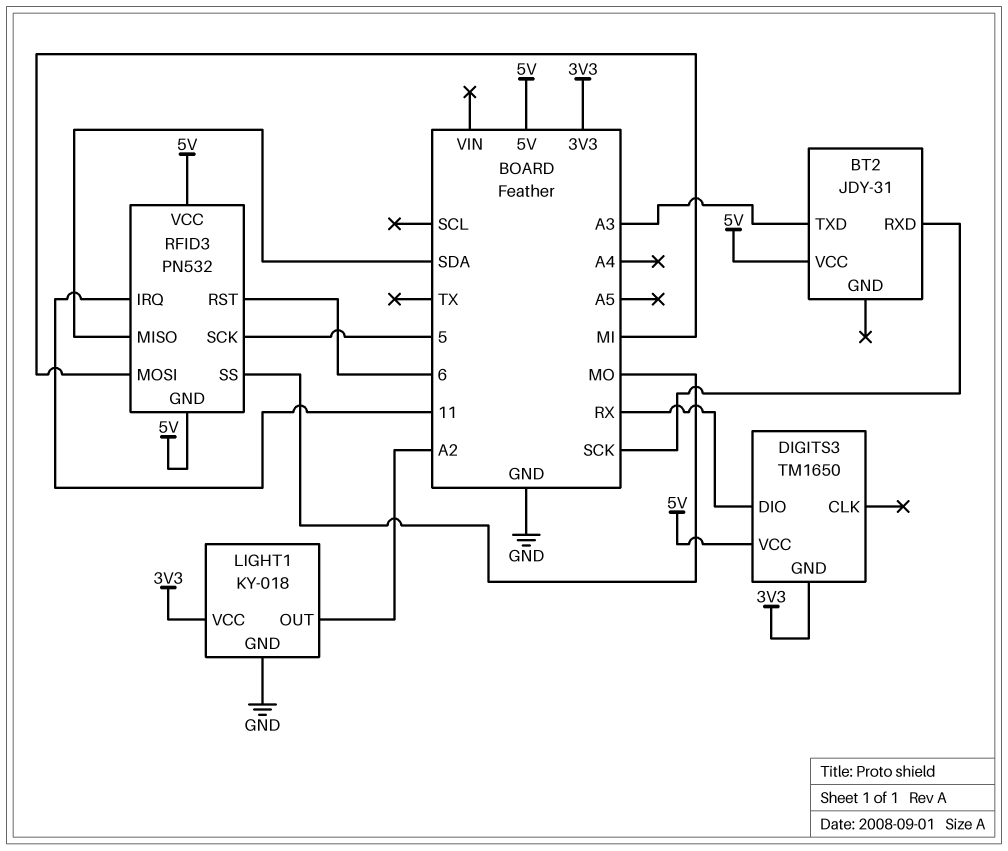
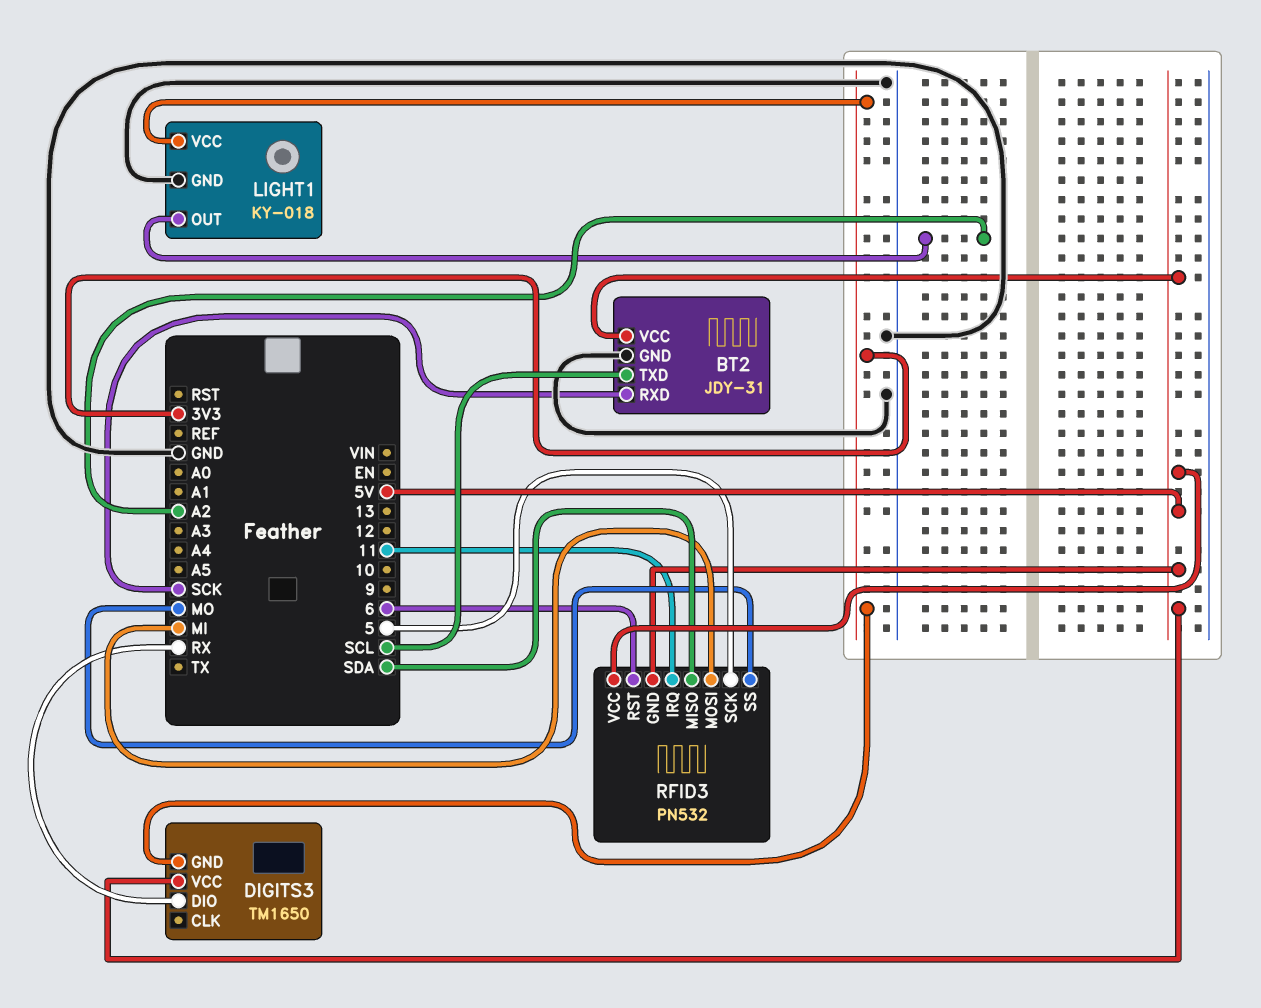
BT2 pin GND: none -> GND
BT2 pin TXD: A3 -> SCL

